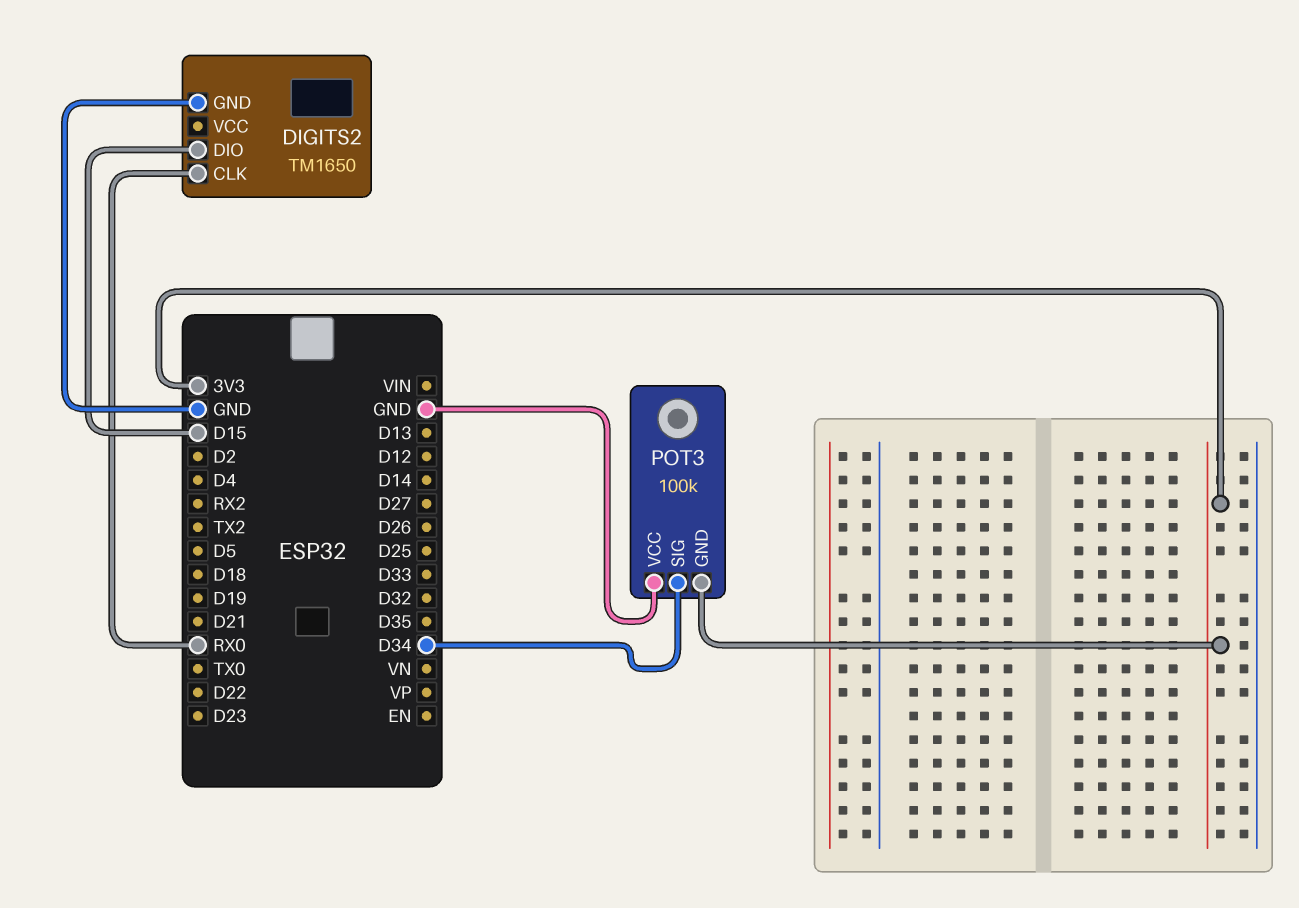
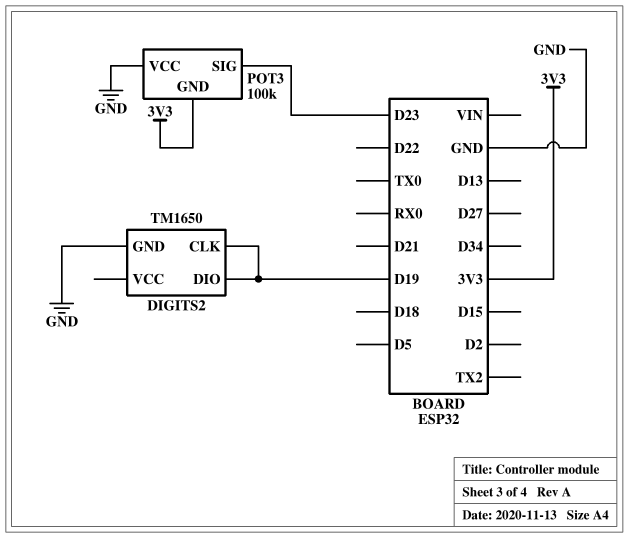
DIGITS2 pin CLK: RX0 -> D19
DIGITS2 pin DIO: D15 -> D19
POT3 pin SIG: D34 -> D23

